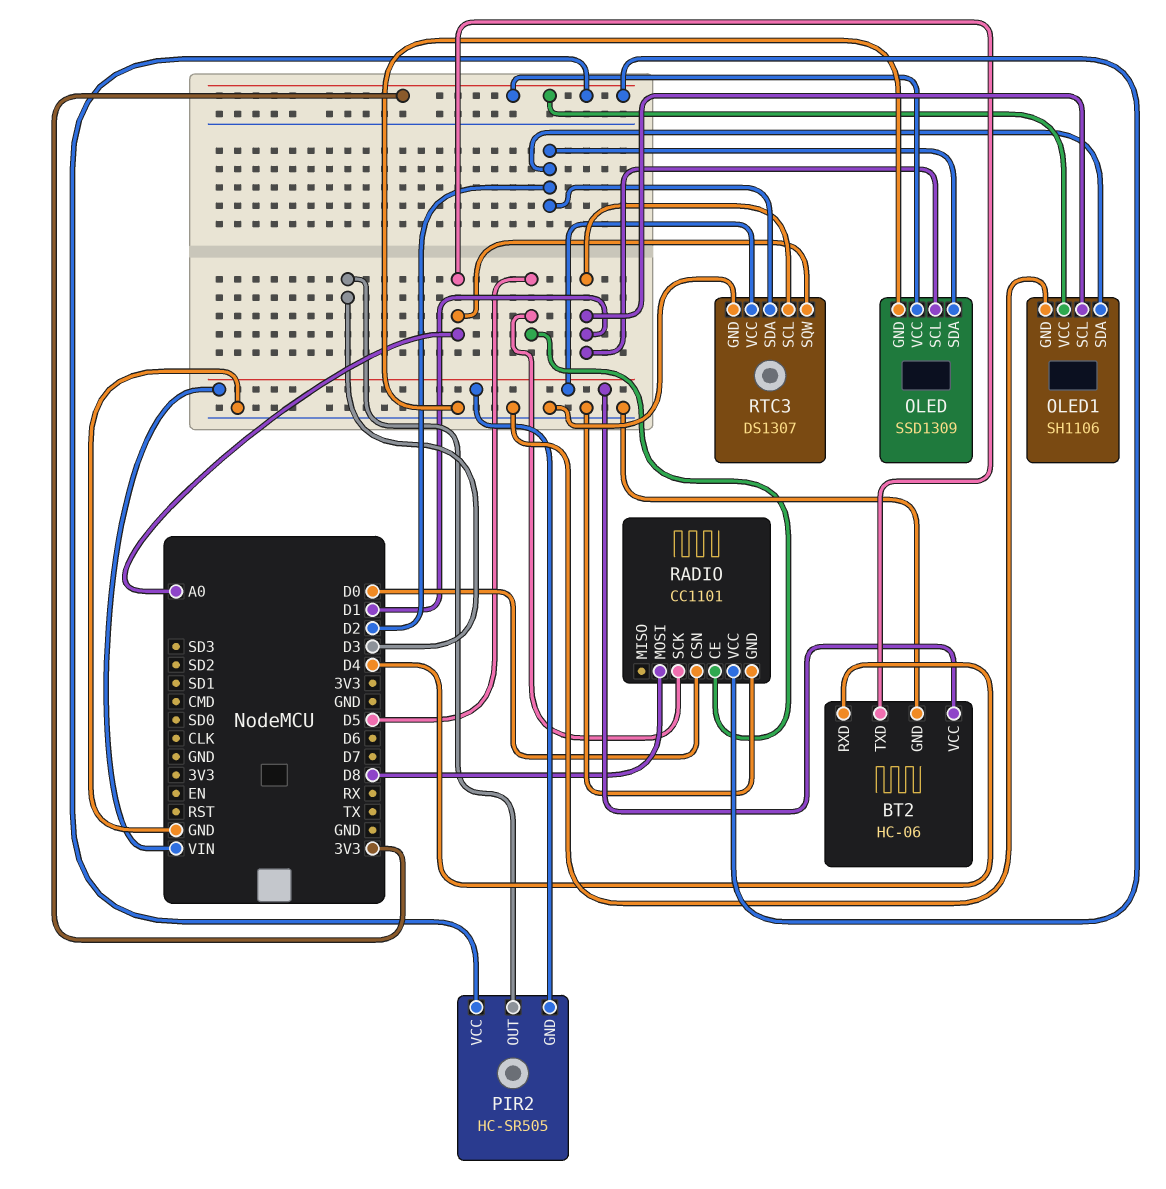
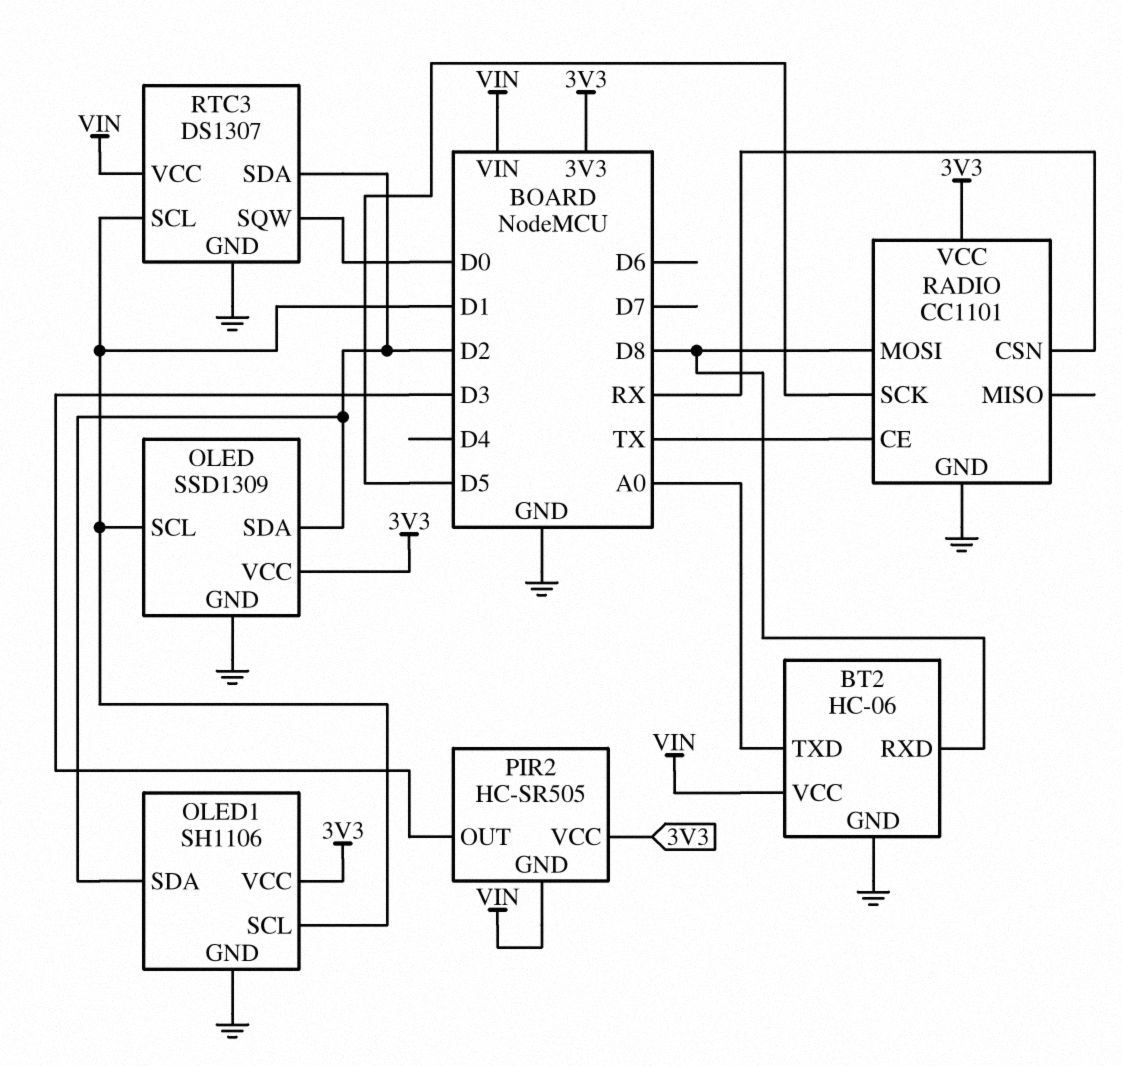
BT2 pin RXD: D4 -> D8
RADIO pin CE: D5 -> TX
RADIO pin CSN: D0 -> RX
RTC3 pin SQW: A0 -> D0

